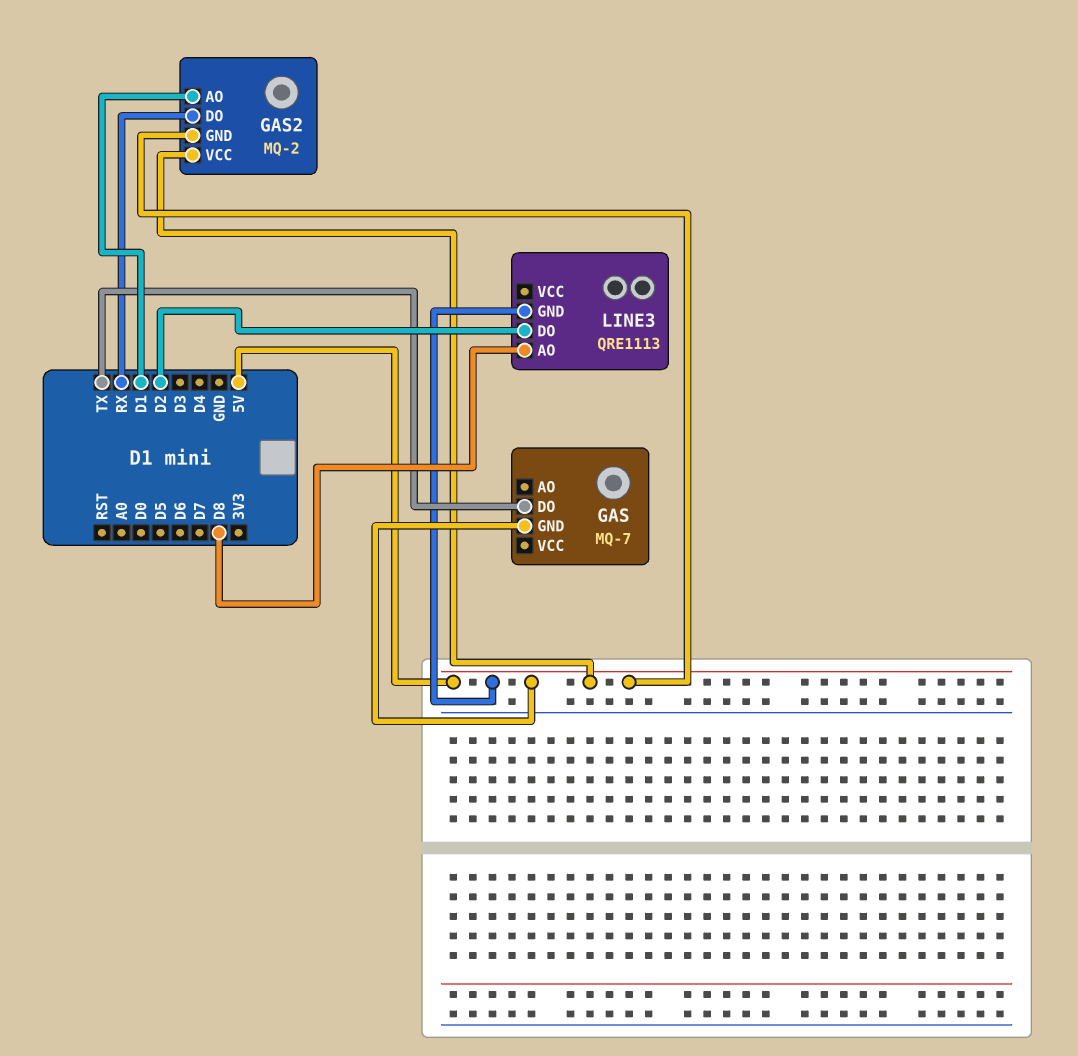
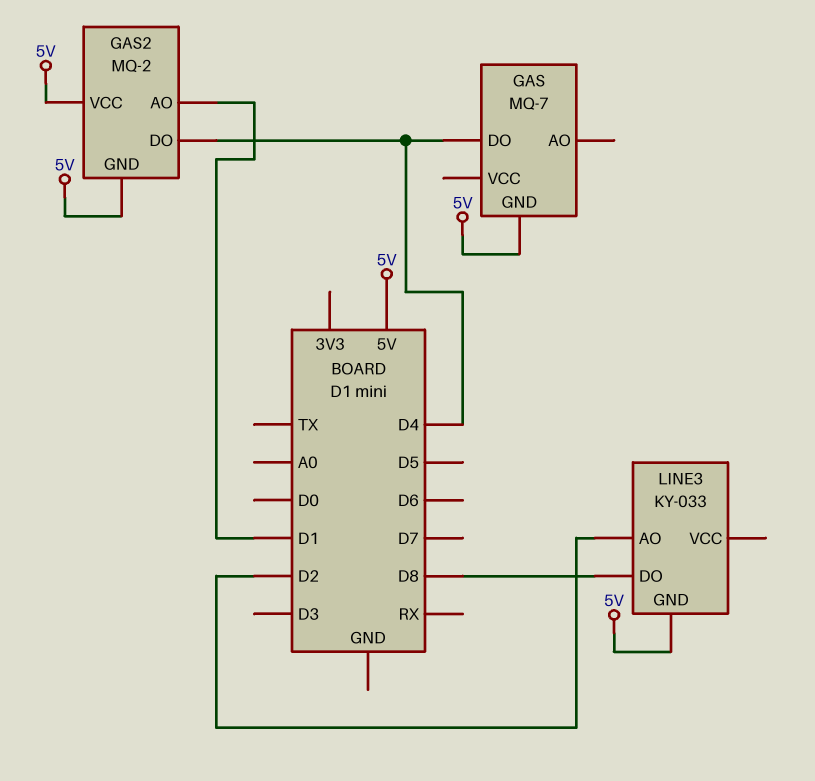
GAS pin DO: TX -> D4
GAS2 pin DO: RX -> D4
LINE3: QRE1113 -> KY-033
LINE3 pin AO: D8 -> D2
LINE3 pin DO: D2 -> D8

